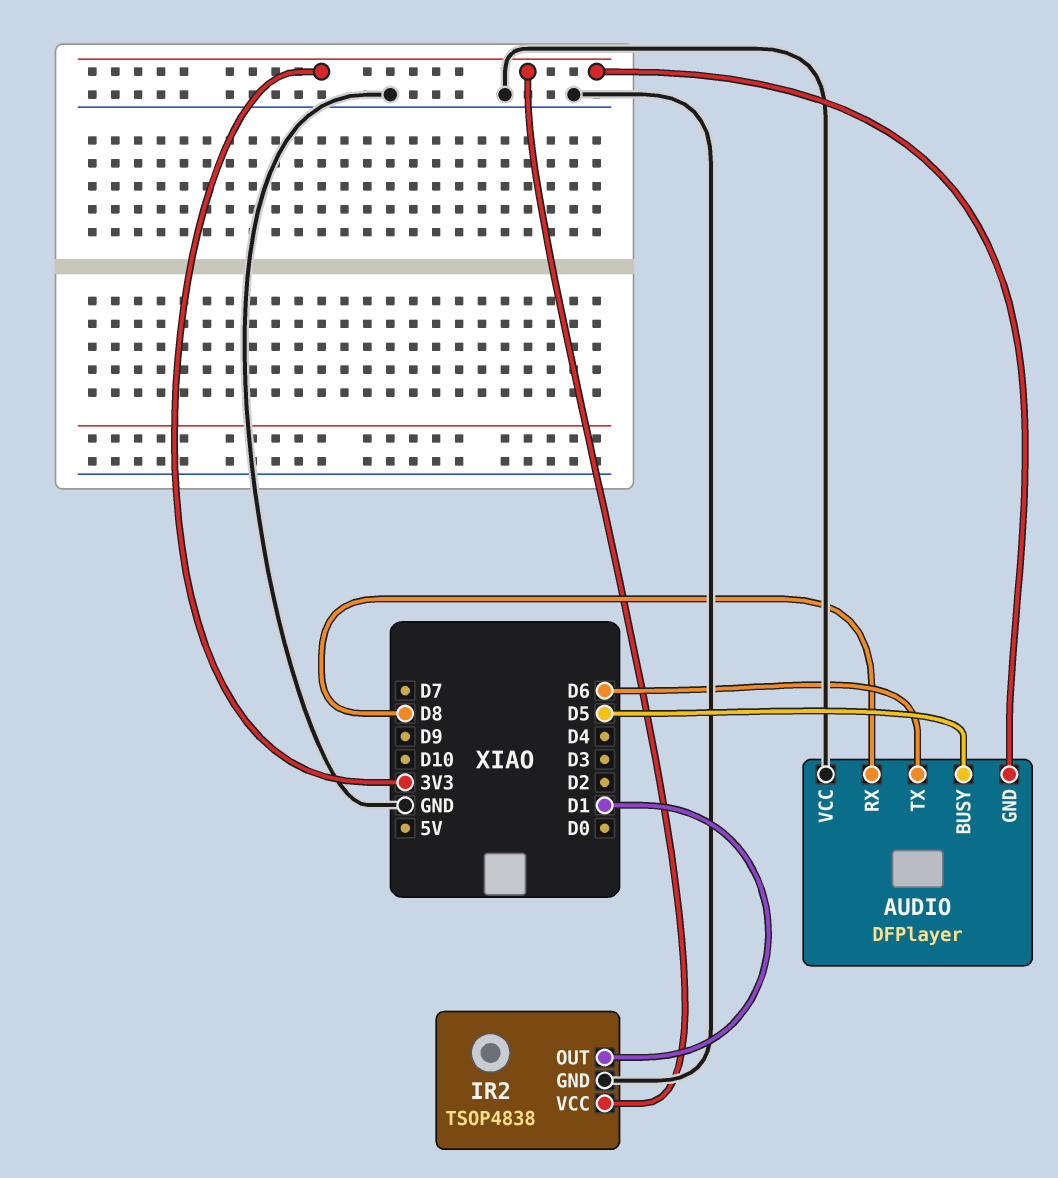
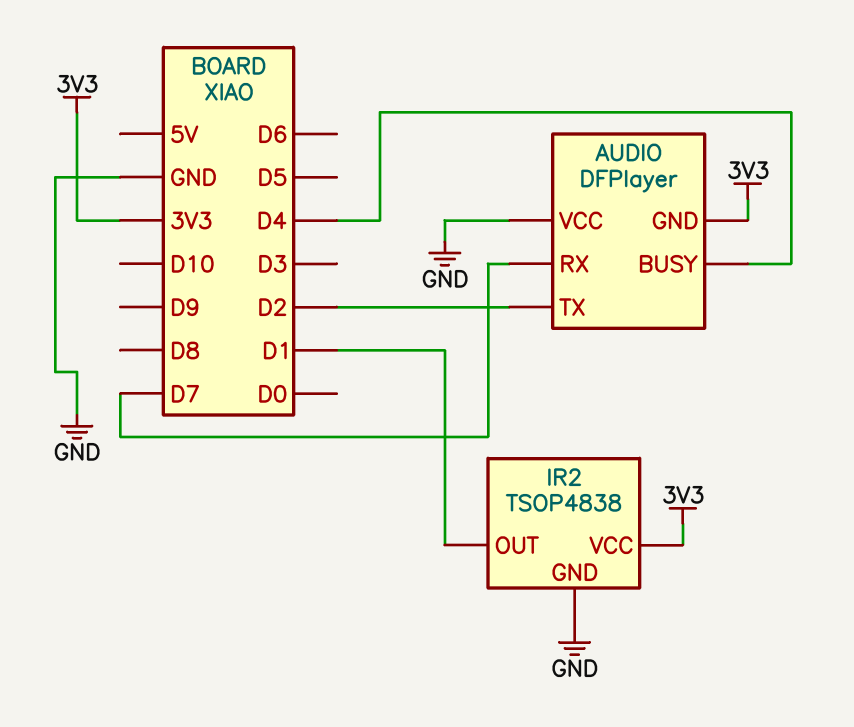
AUDIO pin BUSY: D5 -> D4
AUDIO pin RX: D8 -> D7
AUDIO pin TX: D6 -> D2

